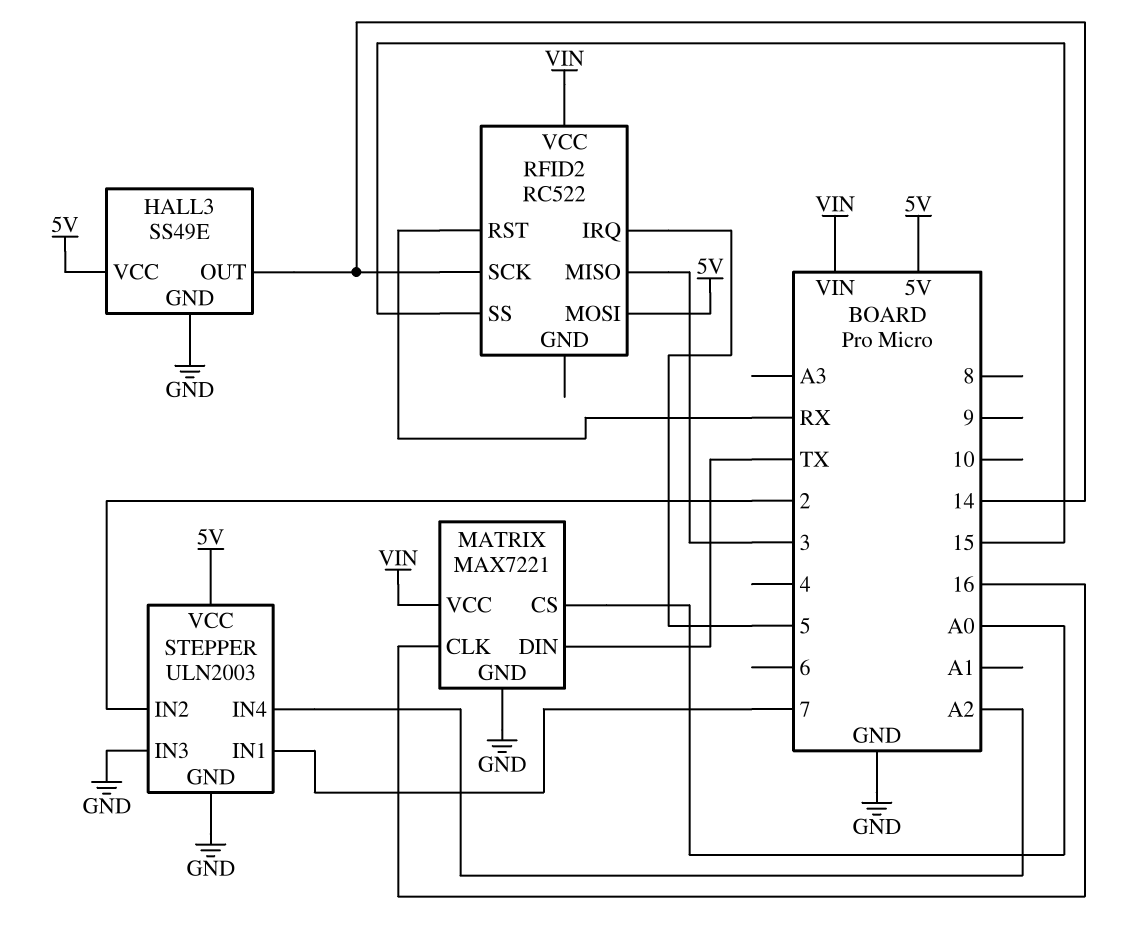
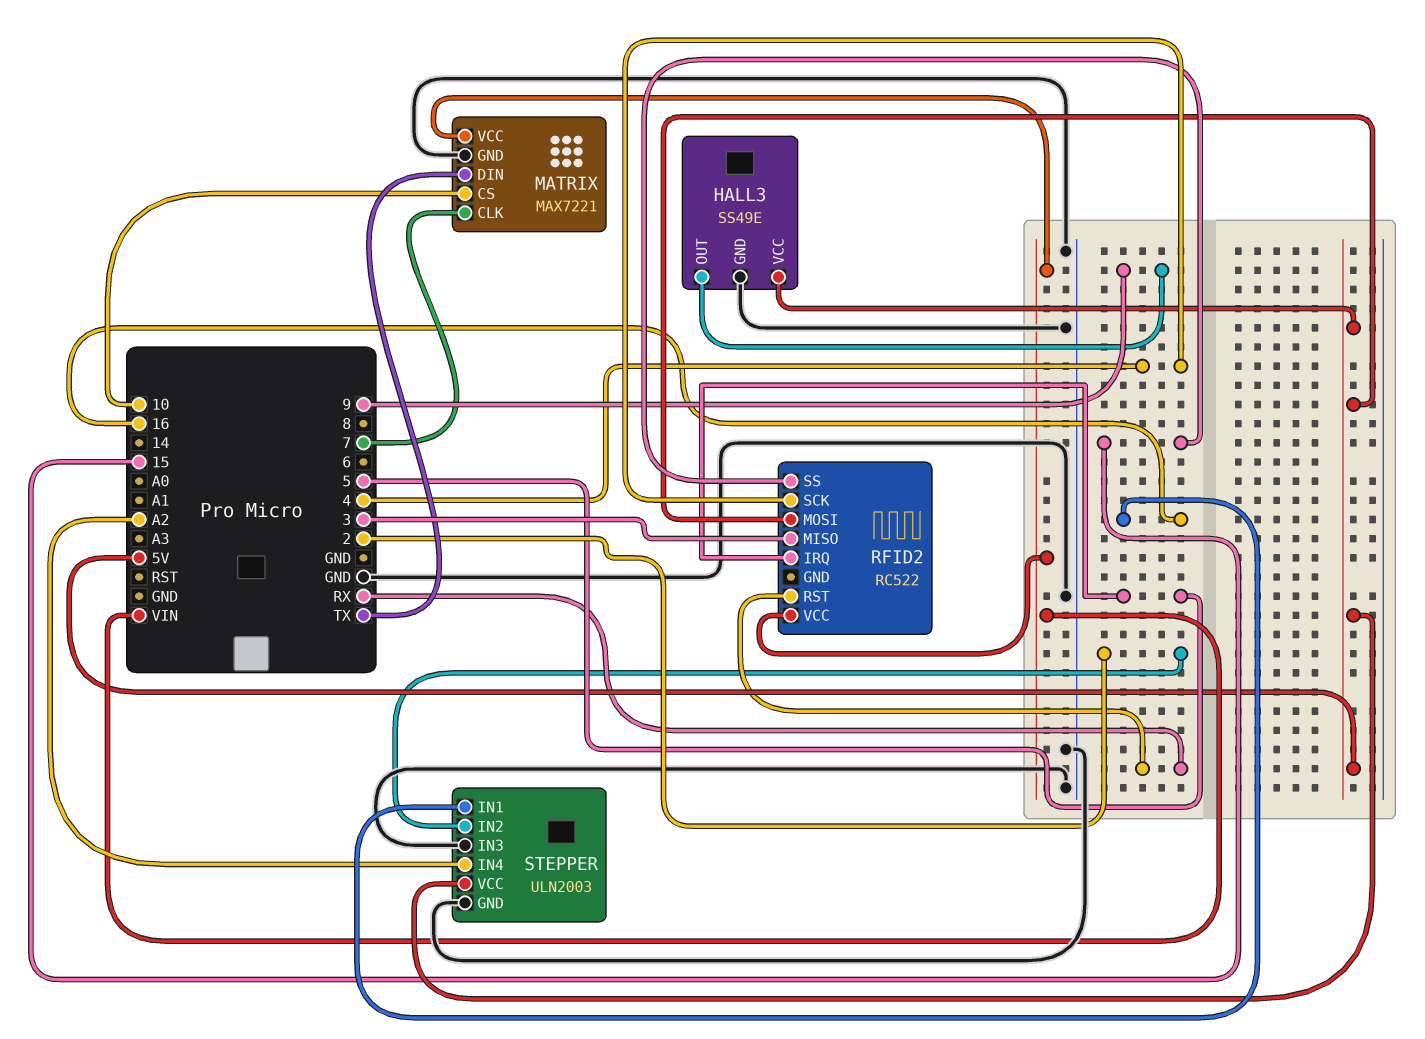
HALL3 pin OUT: 14 -> 9
MATRIX pin CLK: 16 -> 7
MATRIX pin CS: A0 -> 10
RFID2 pin SCK: 14 -> 4
STEPPER pin IN1: 7 -> 16

